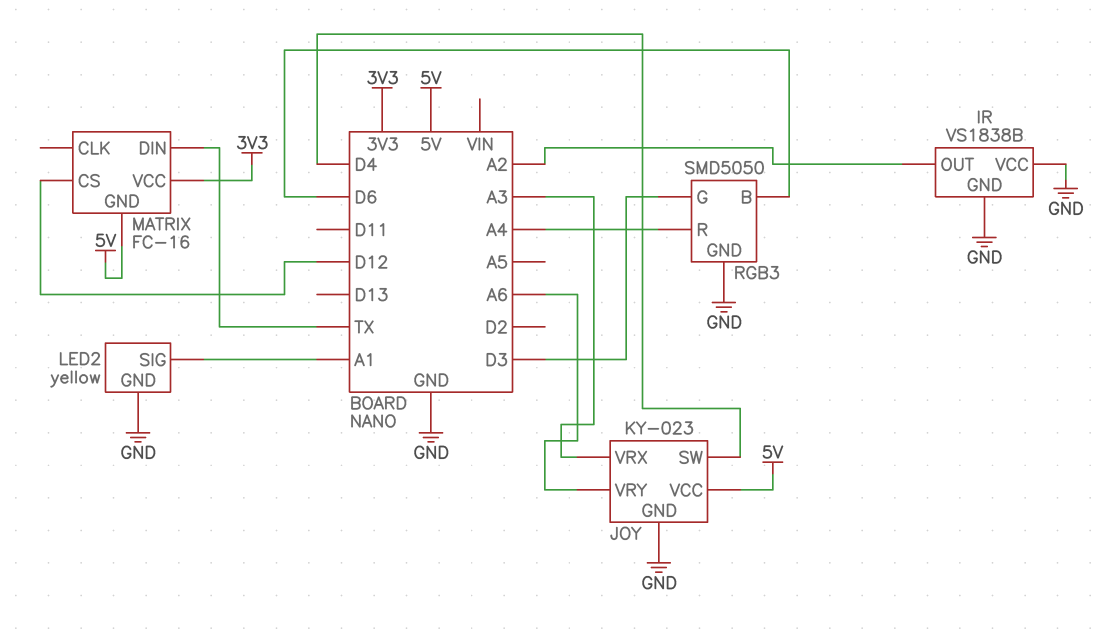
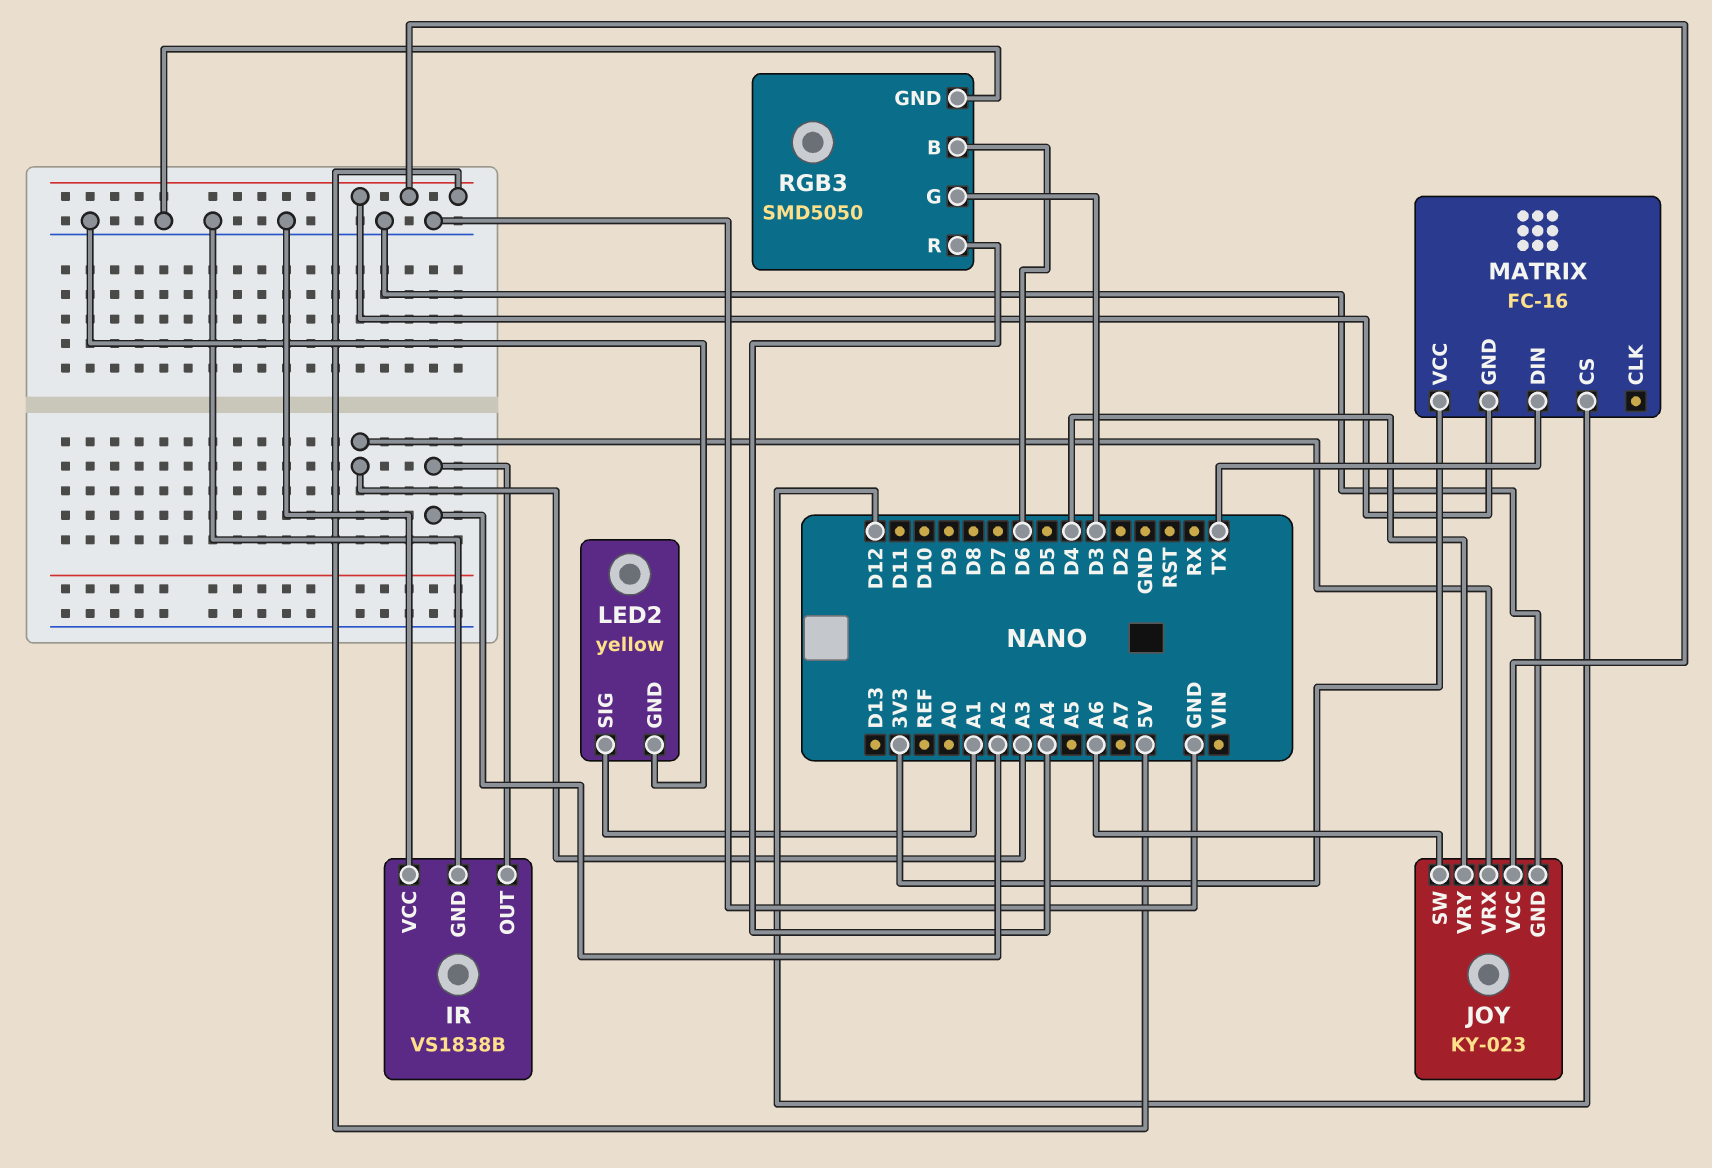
JOY pin SW: D4 -> A6
JOY pin VRY: A6 -> D4

